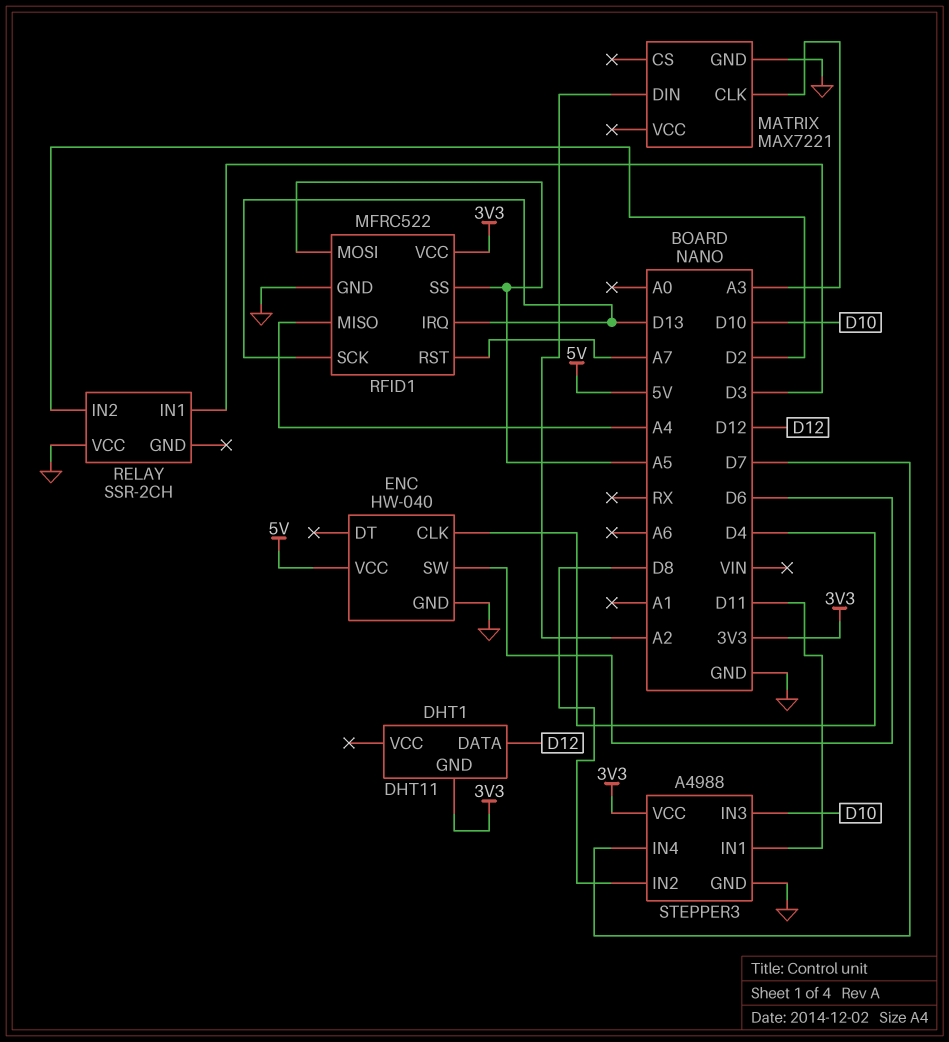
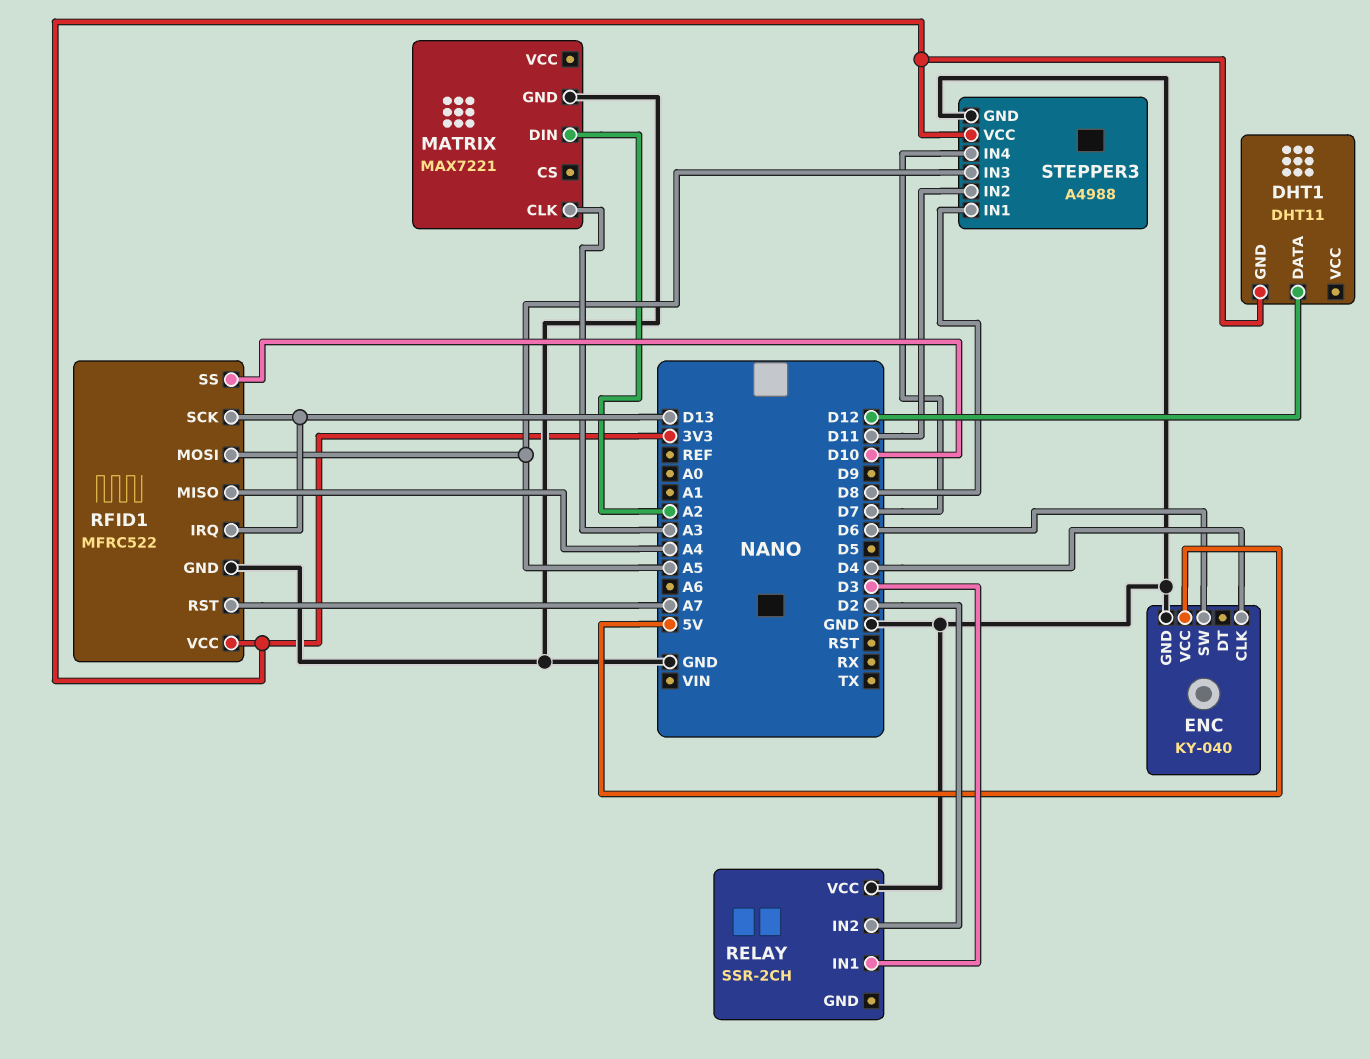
ENC: HW-040 -> KY-040
RFID1 pin SS: A5 -> D10
STEPPER3 pin IN1: D11 -> D8
STEPPER3 pin IN2: D8 -> D11
STEPPER3 pin IN3: D10 -> A5

